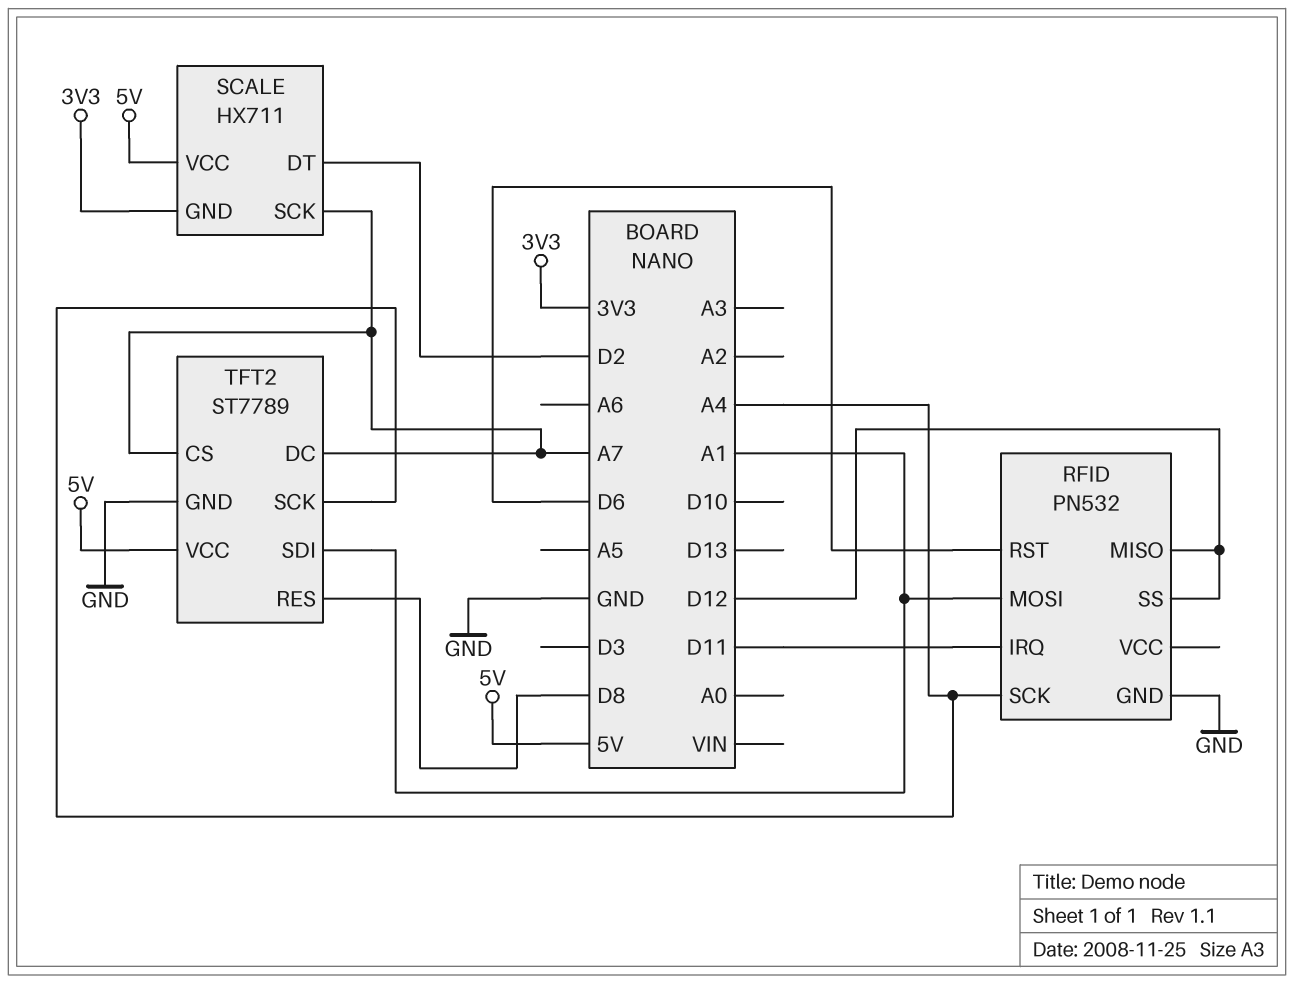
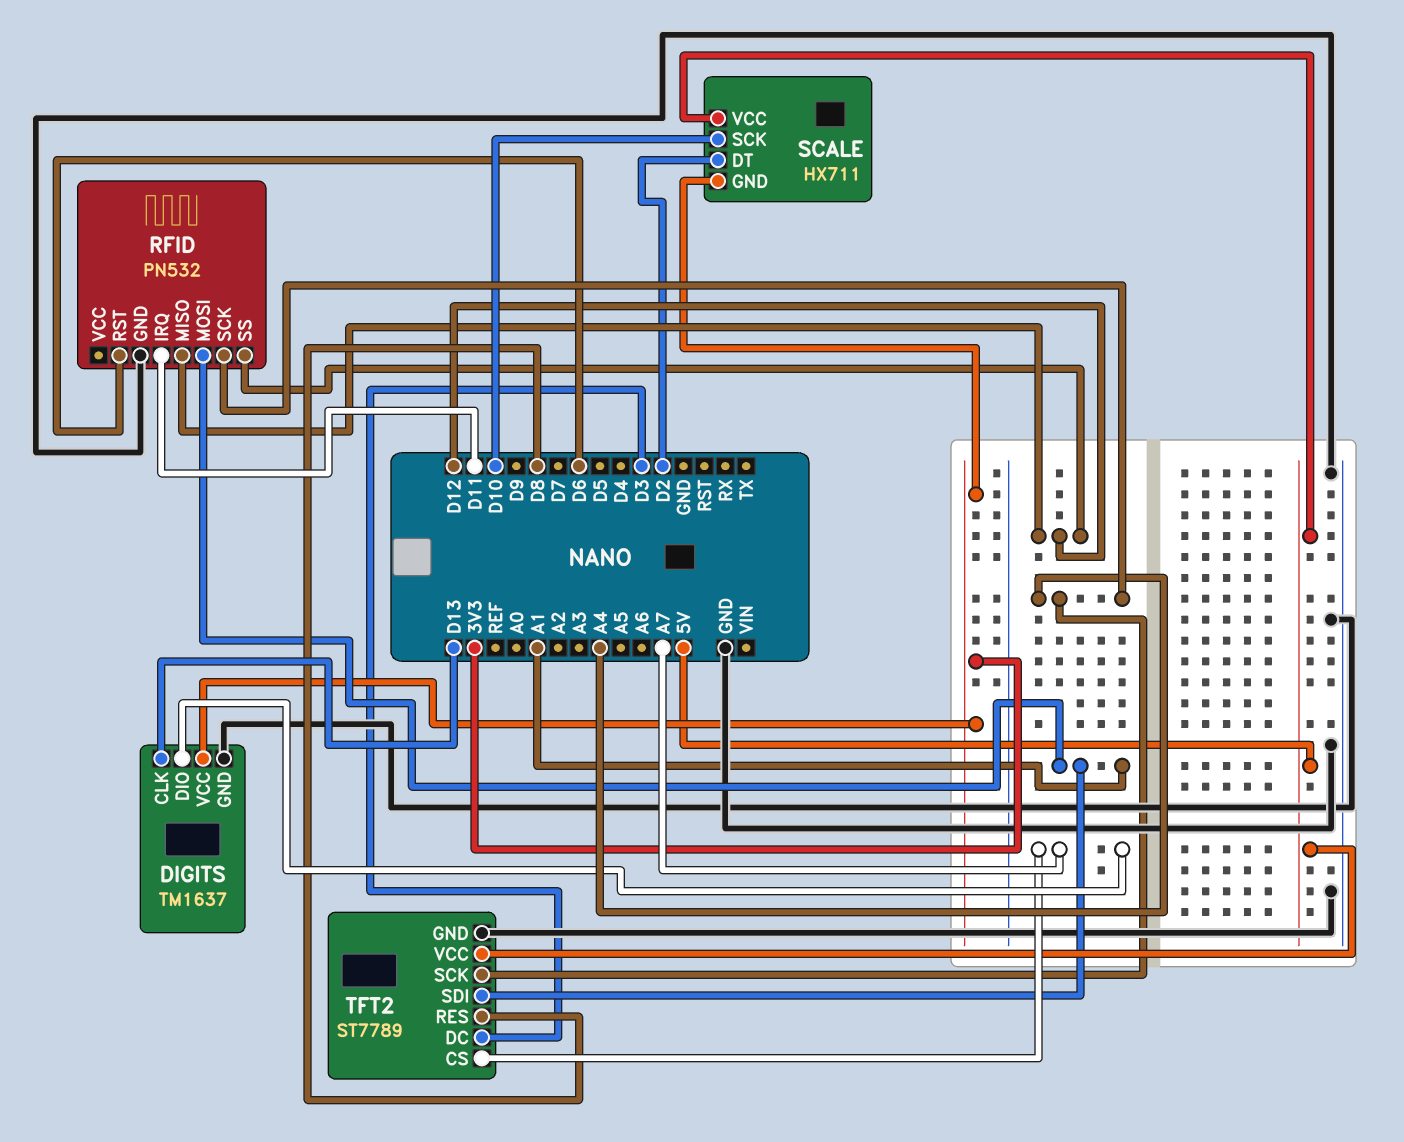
DIGITS: none -> TM1637
DIGITS pin CLK: none -> D13
DIGITS pin DIO: none -> A7
DIGITS pin GND: none -> GND
DIGITS pin VCC: none -> 3V3
SCALE pin SCK: A7 -> D10
TFT2 pin DC: A7 -> D3

